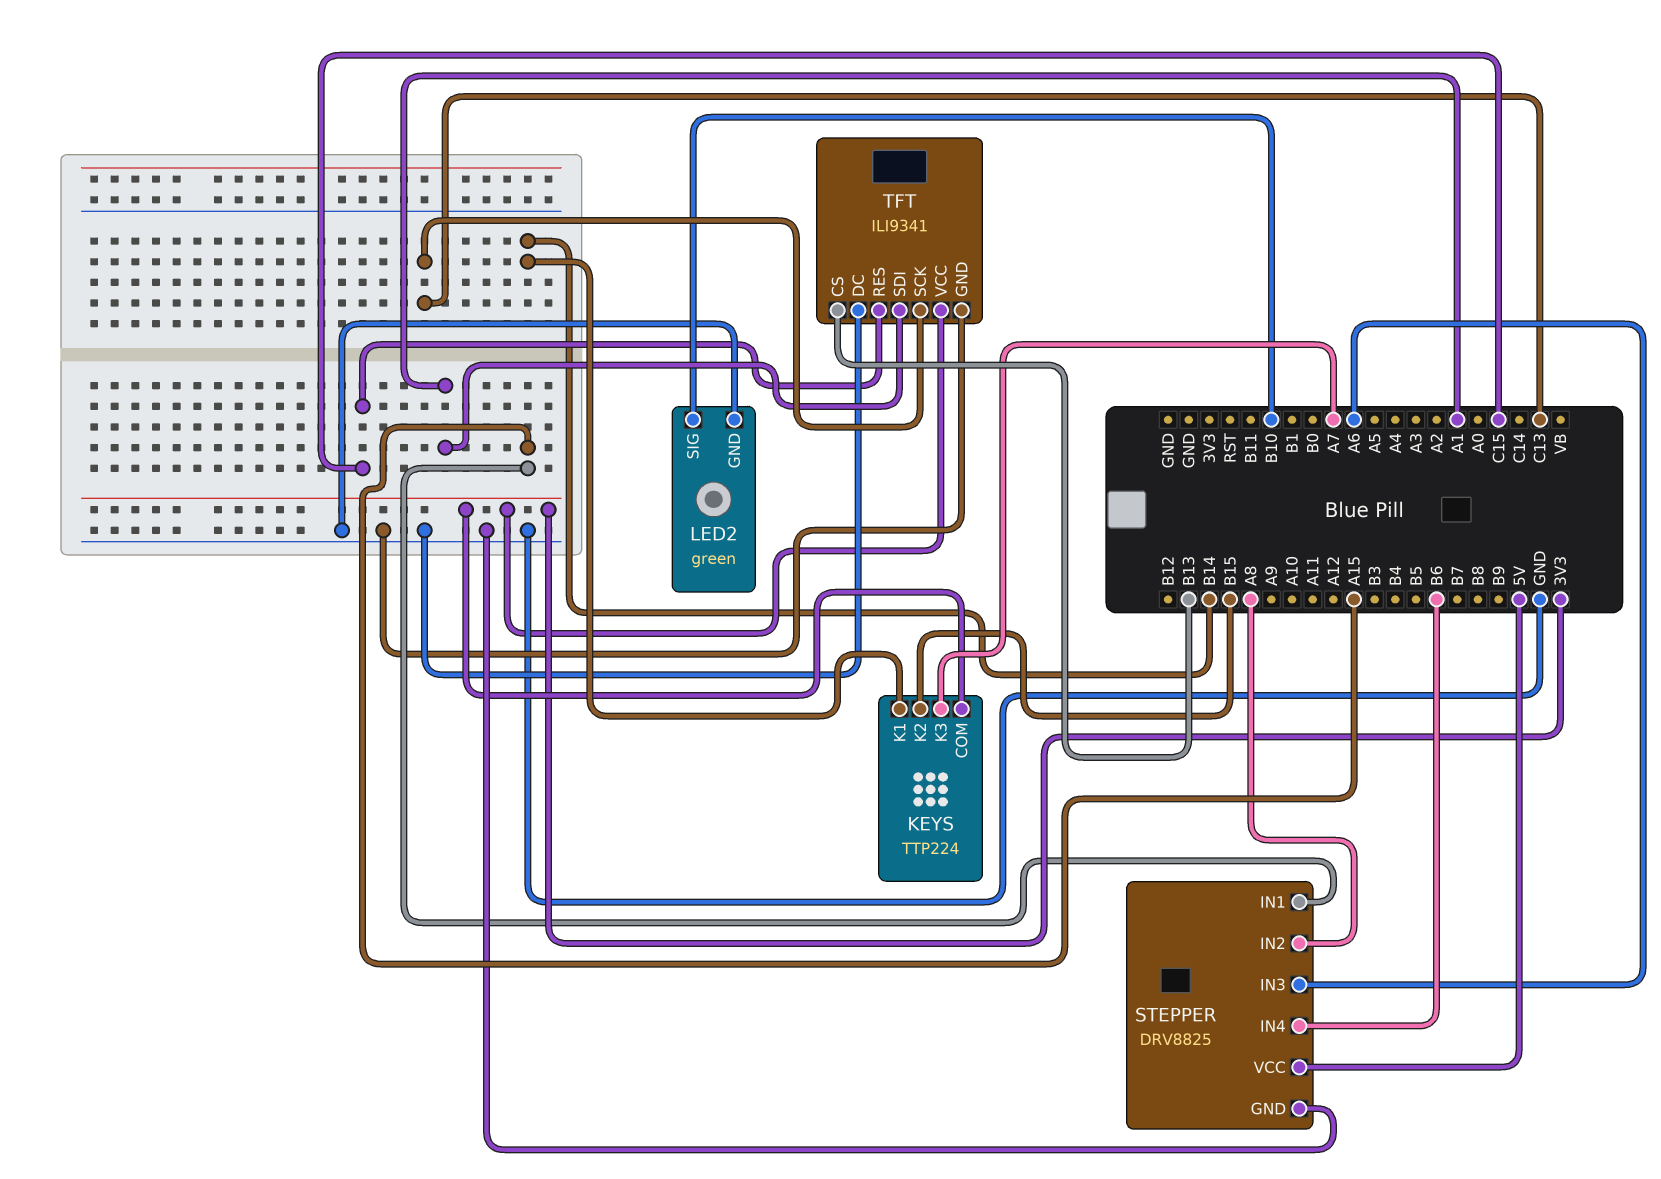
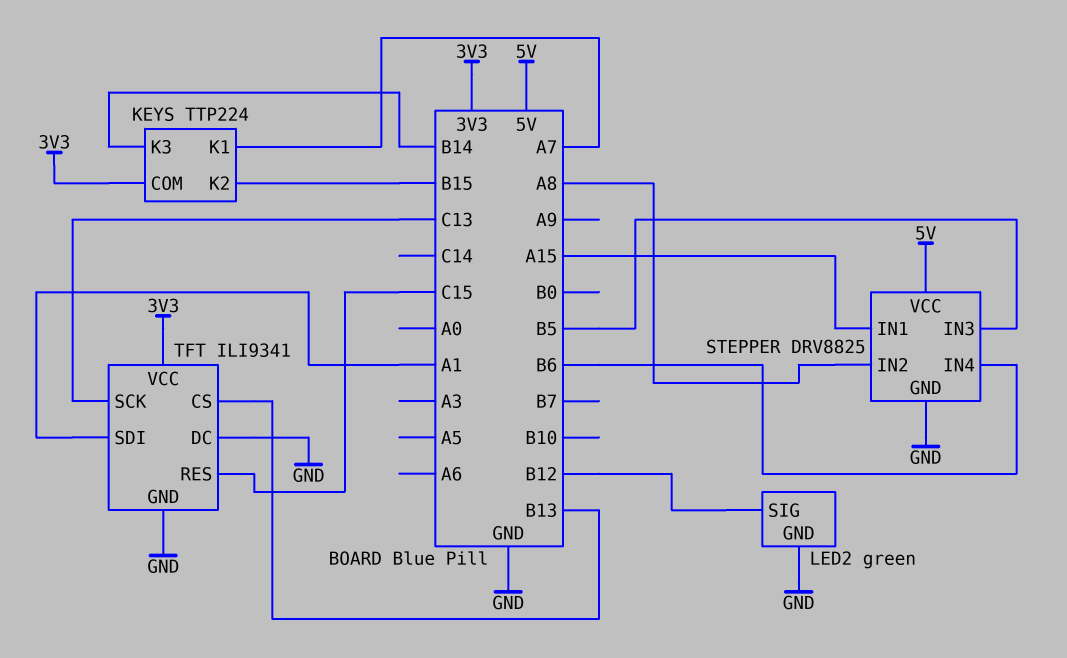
KEYS pin K1: B14 -> A7
KEYS pin K3: A7 -> B14
LED2 pin SIG: B10 -> B12
STEPPER pin IN3: A6 -> B5

